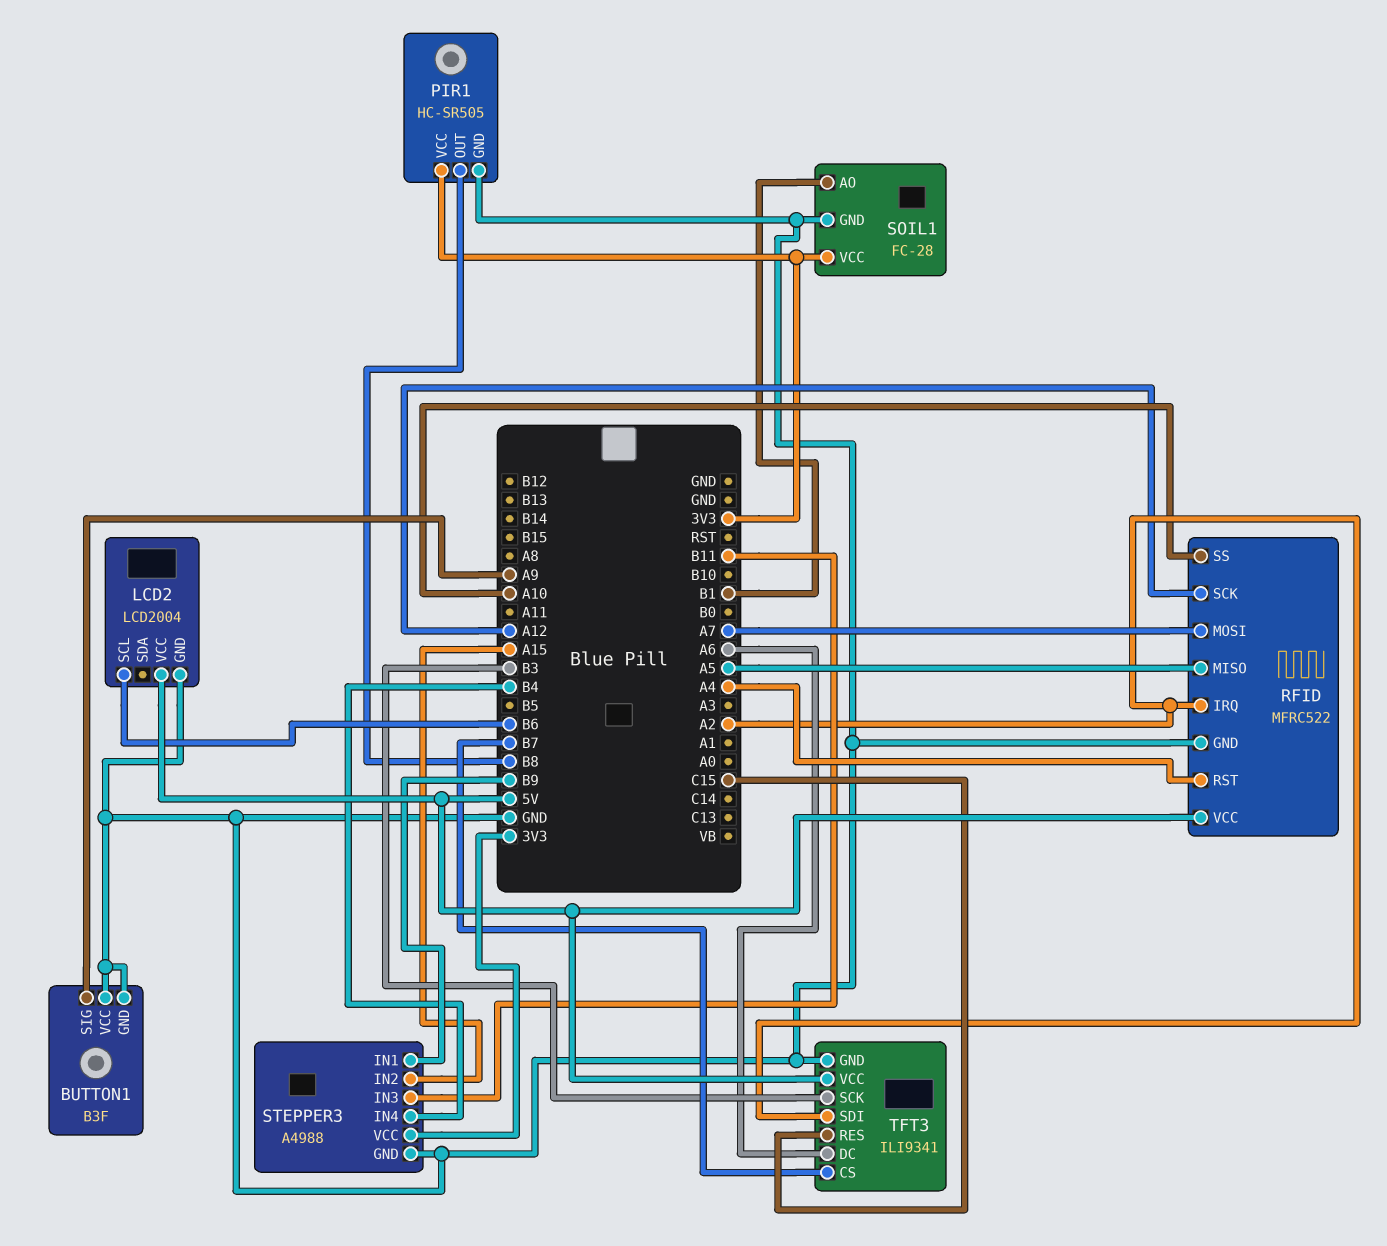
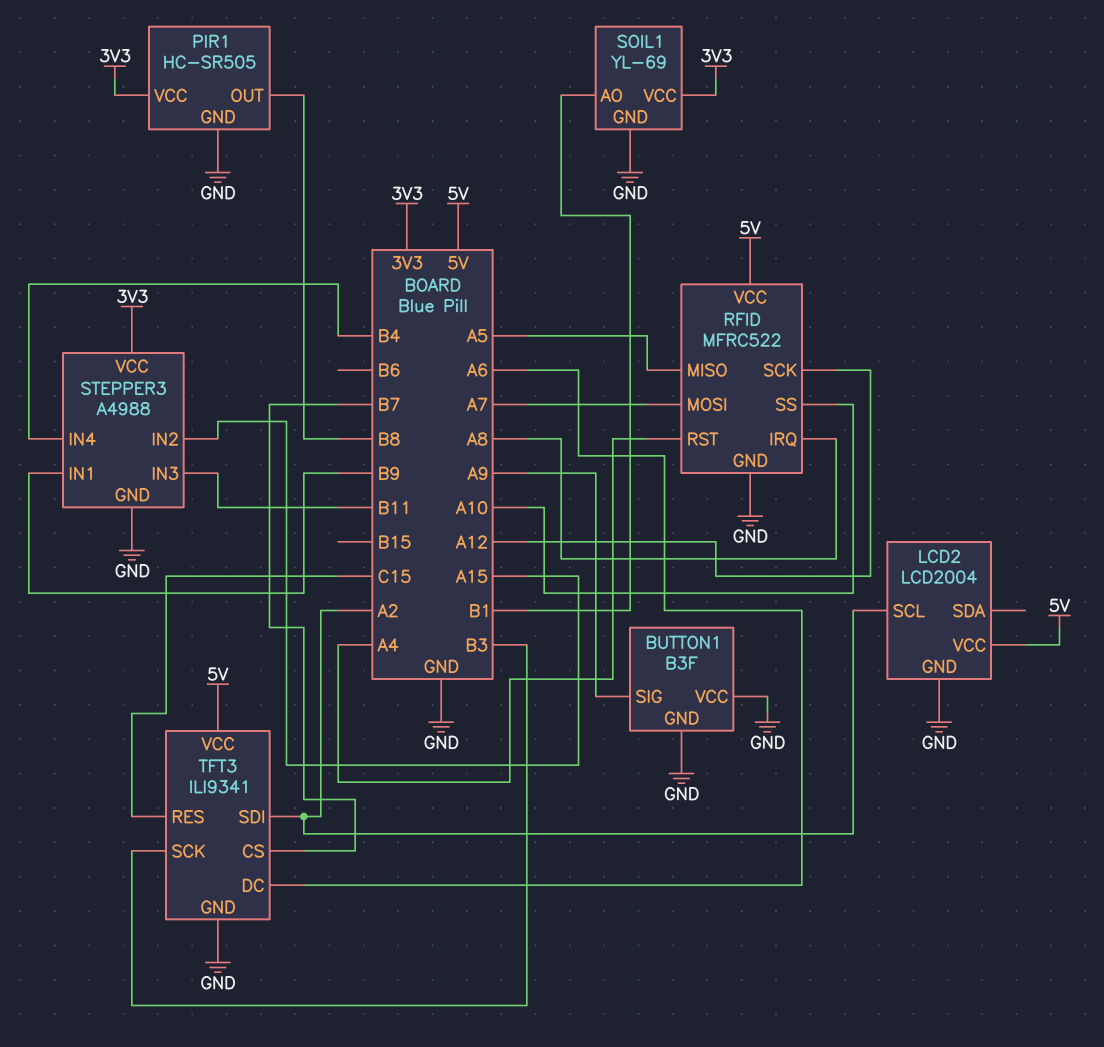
LCD2 pin SCL: B6 -> A2
RFID pin IRQ: A2 -> A8
SOIL1: FC-28 -> YL-69

